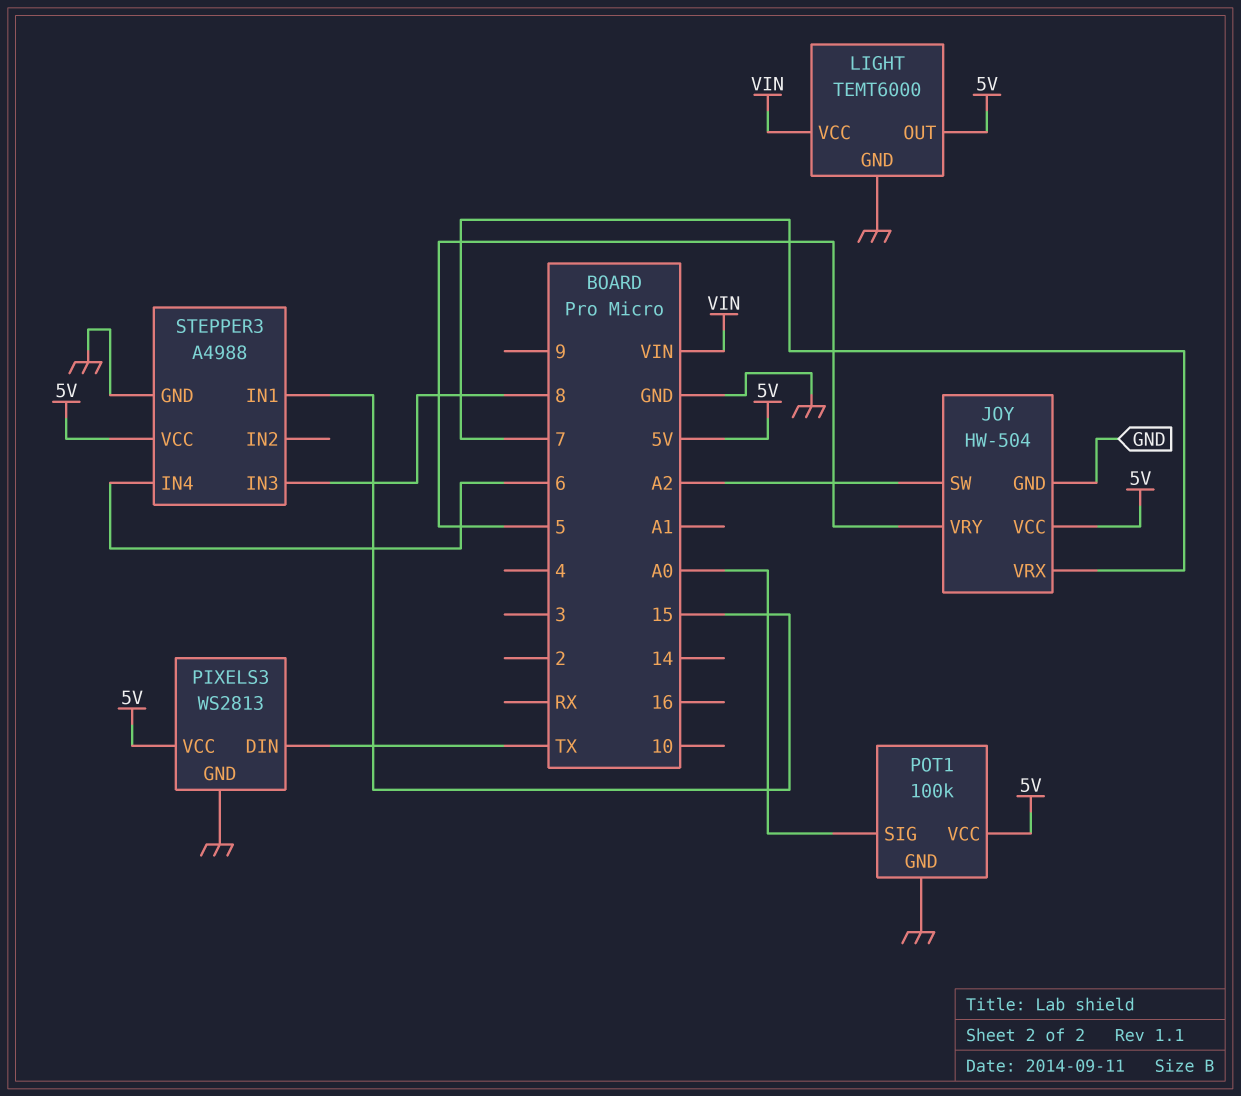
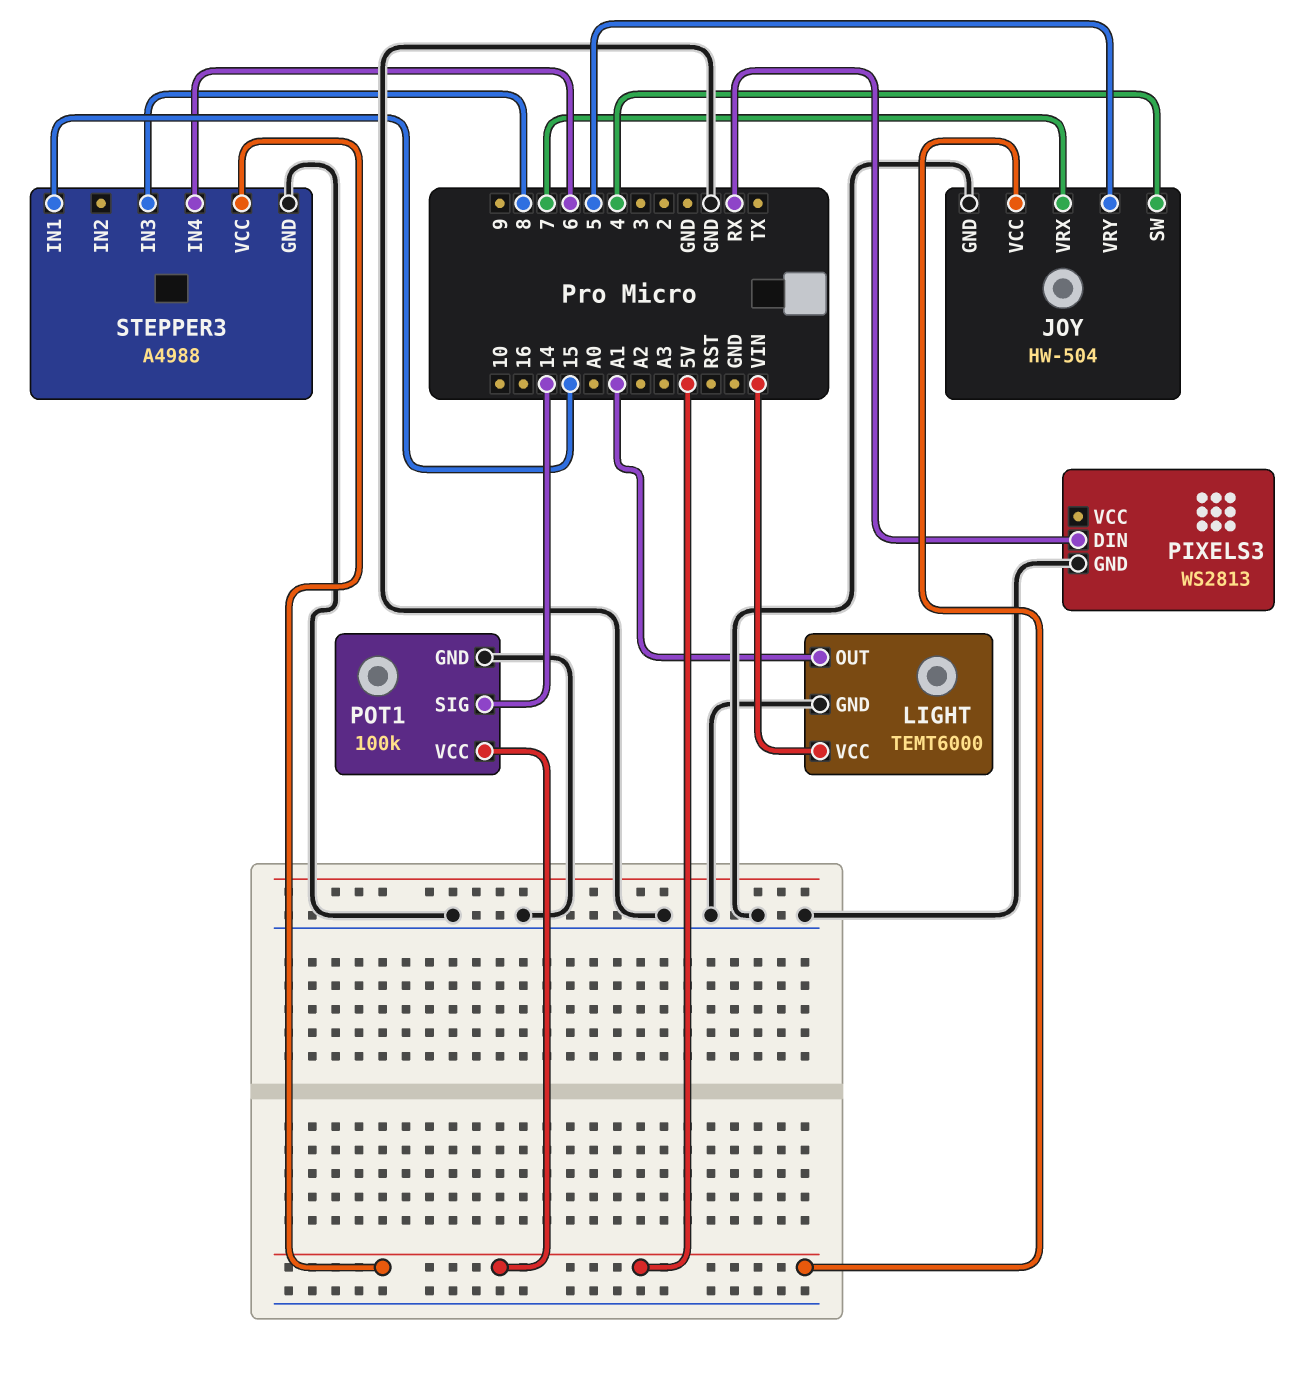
JOY pin SW: A2 -> 4
LIGHT pin OUT: 5V -> A1
PIXELS3 pin DIN: TX -> RX
PIXELS3 pin VCC: 5V -> none
POT1 pin SIG: A0 -> 14

